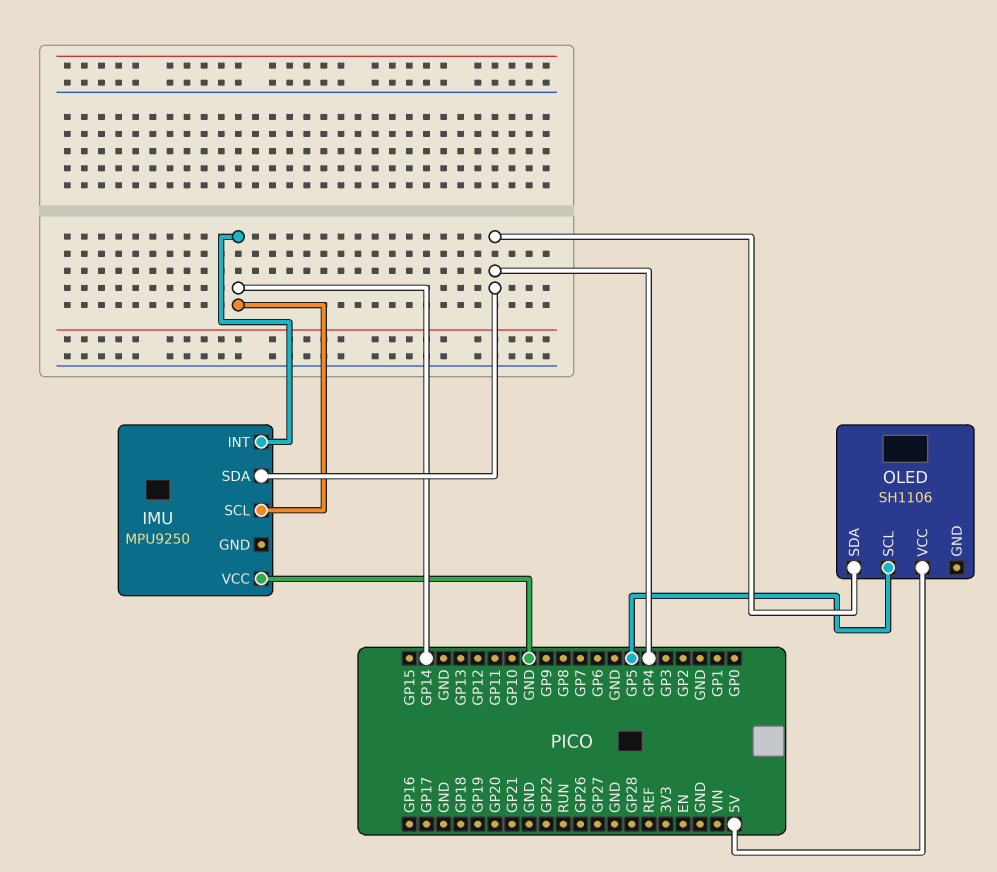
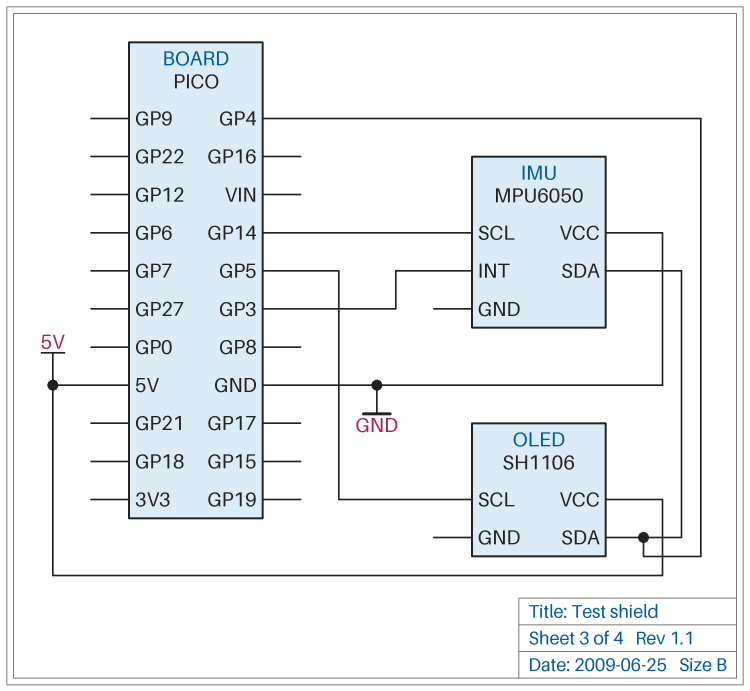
IMU: MPU9250 -> MPU6050
IMU pin INT: GP14 -> GP3

